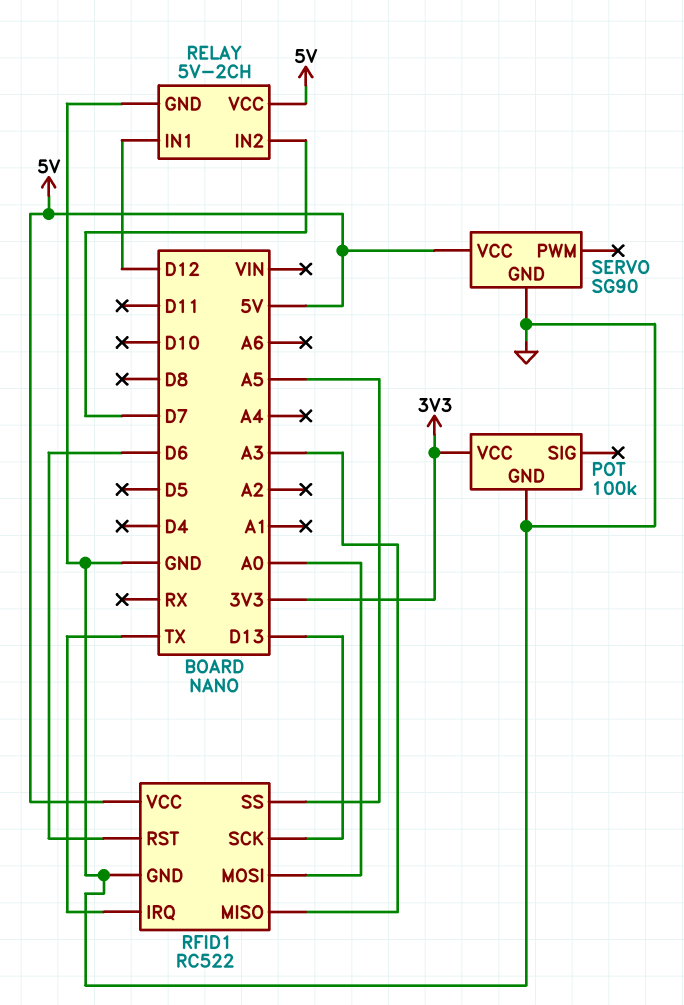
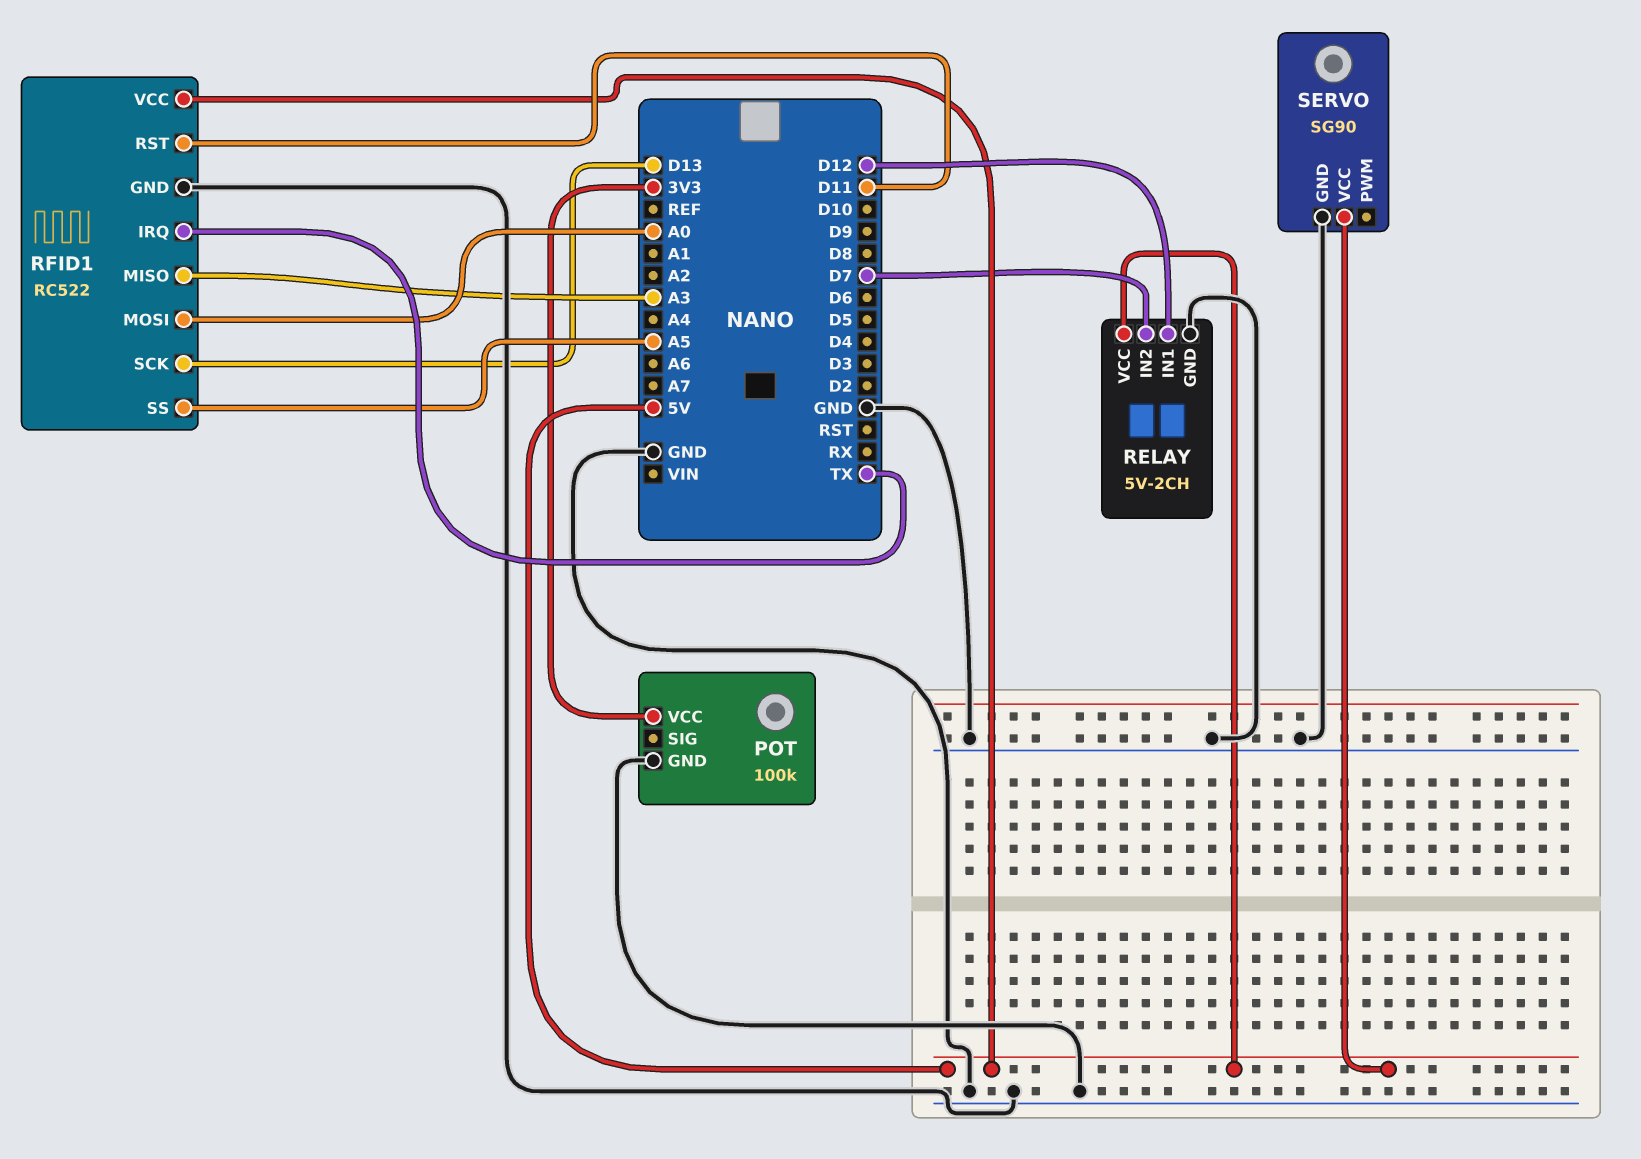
RFID1 pin RST: D6 -> D11

